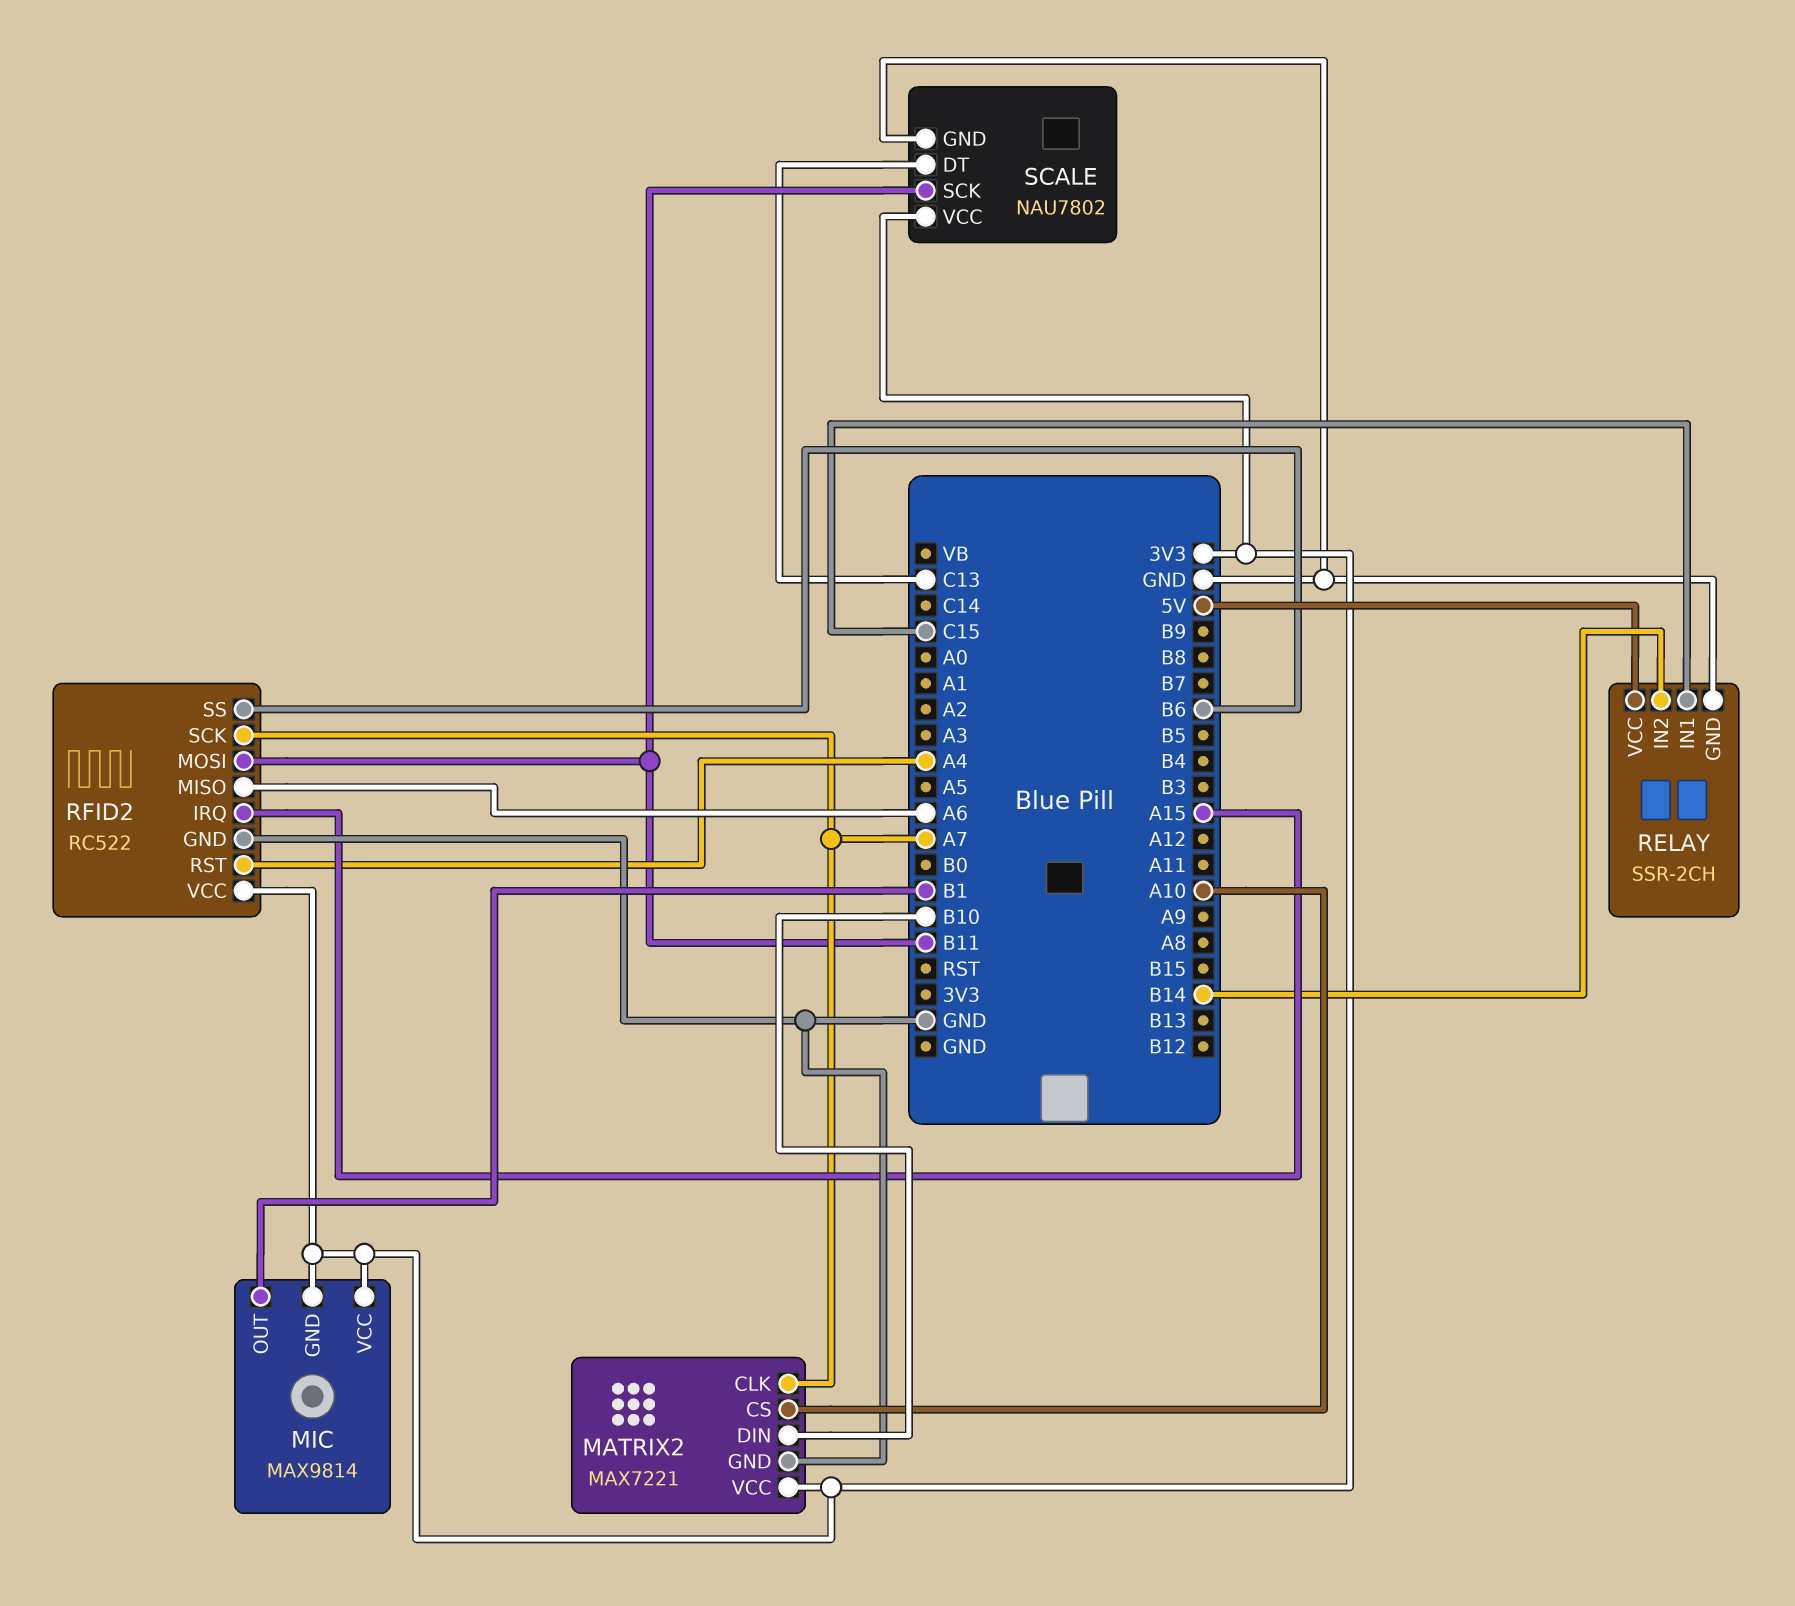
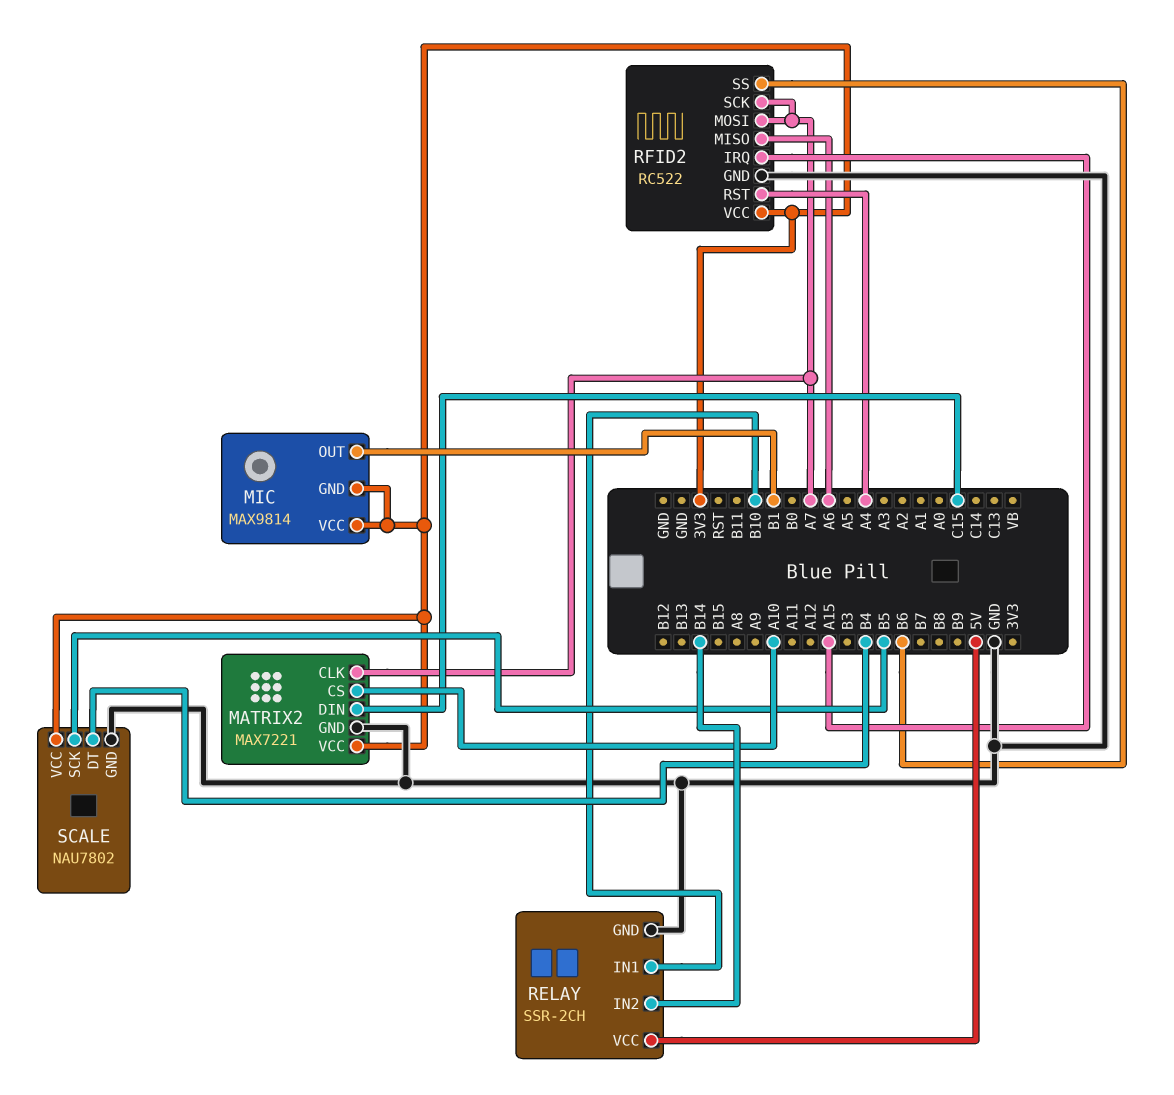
MATRIX2 pin DIN: B10 -> C15
RELAY pin IN1: C15 -> B10
RFID2 pin MOSI: B11 -> A7
SCALE pin DT: C13 -> B4
SCALE pin SCK: B11 -> B5

